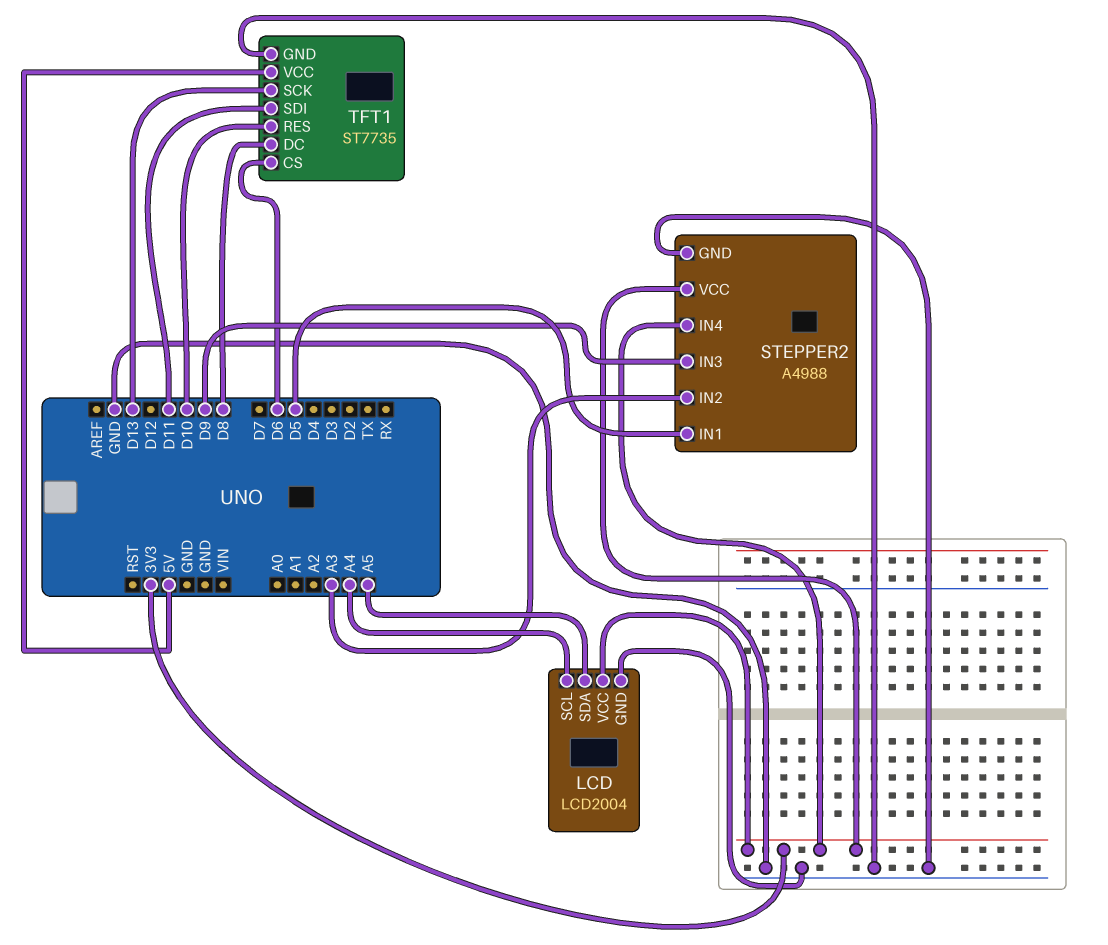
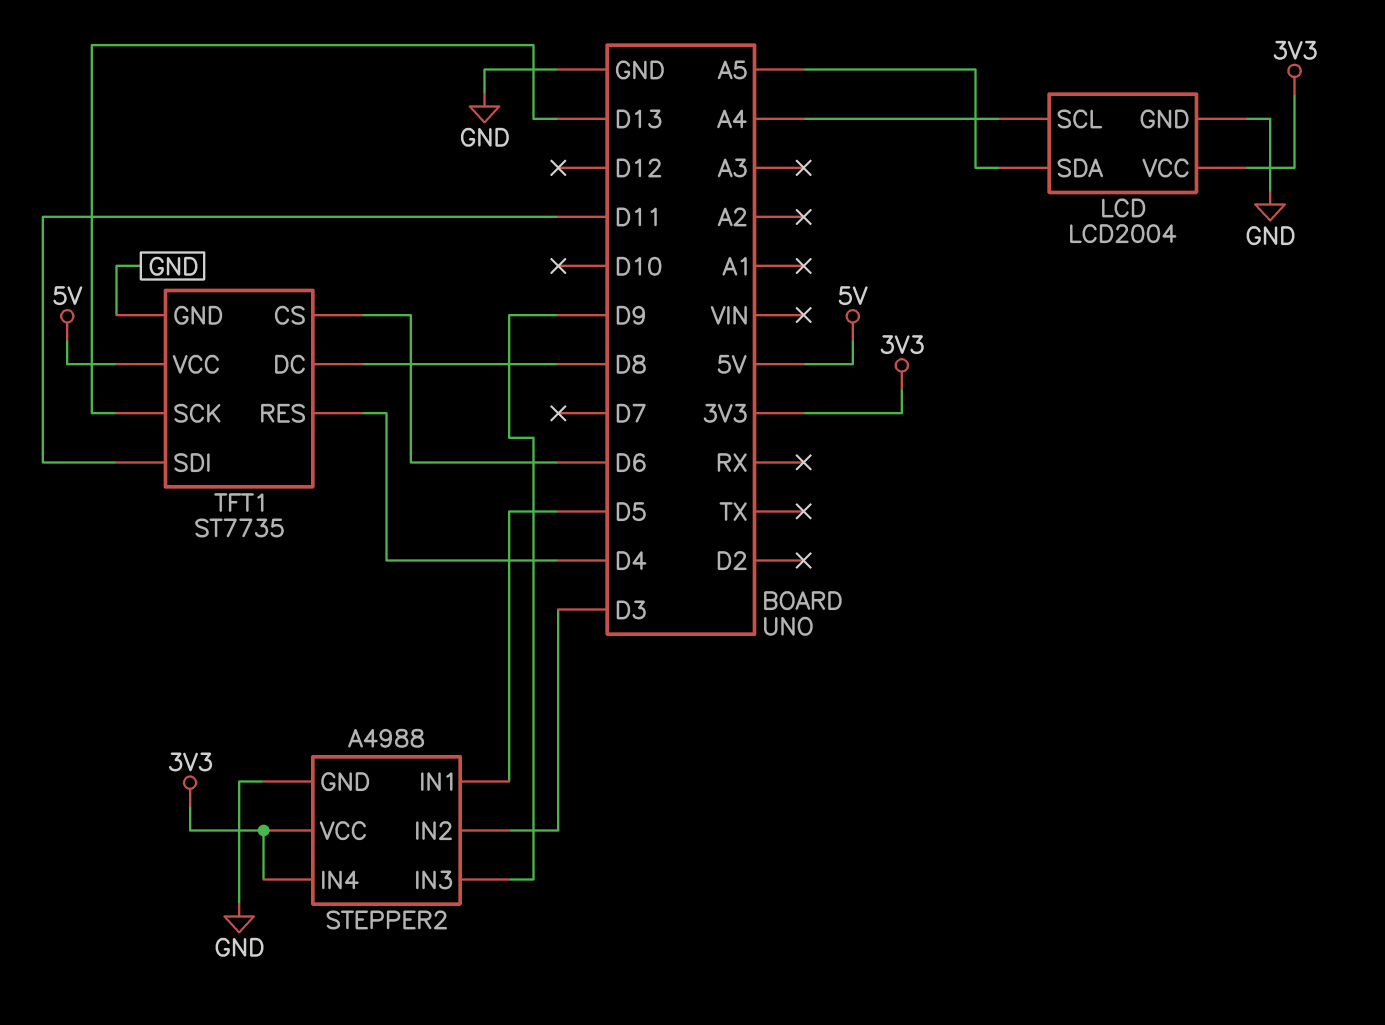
STEPPER2 pin IN2: A3 -> D3
TFT1 pin RES: D10 -> D4

